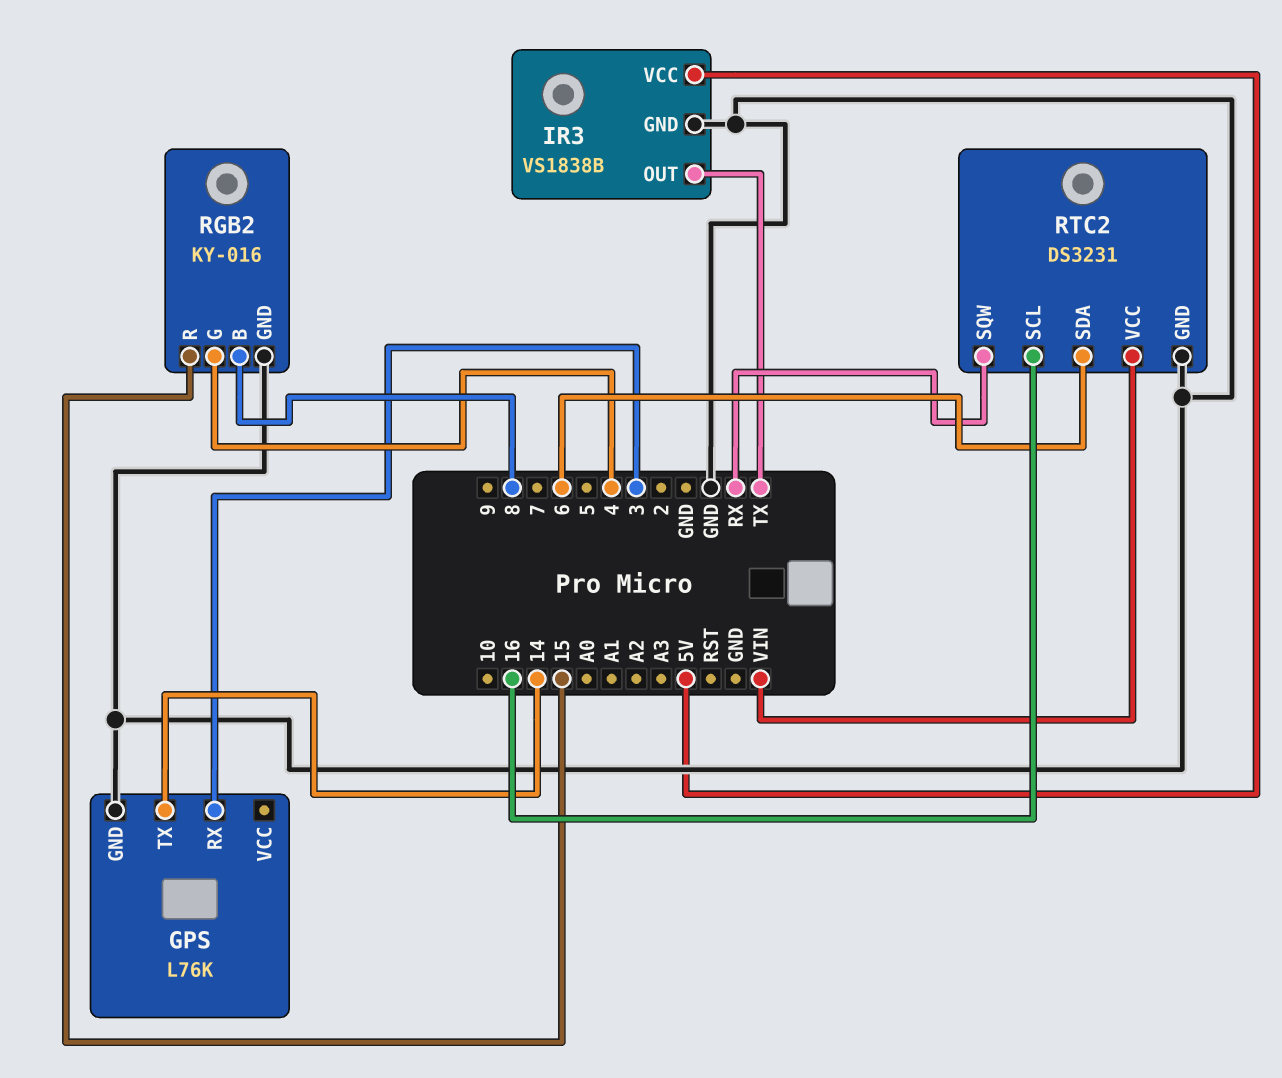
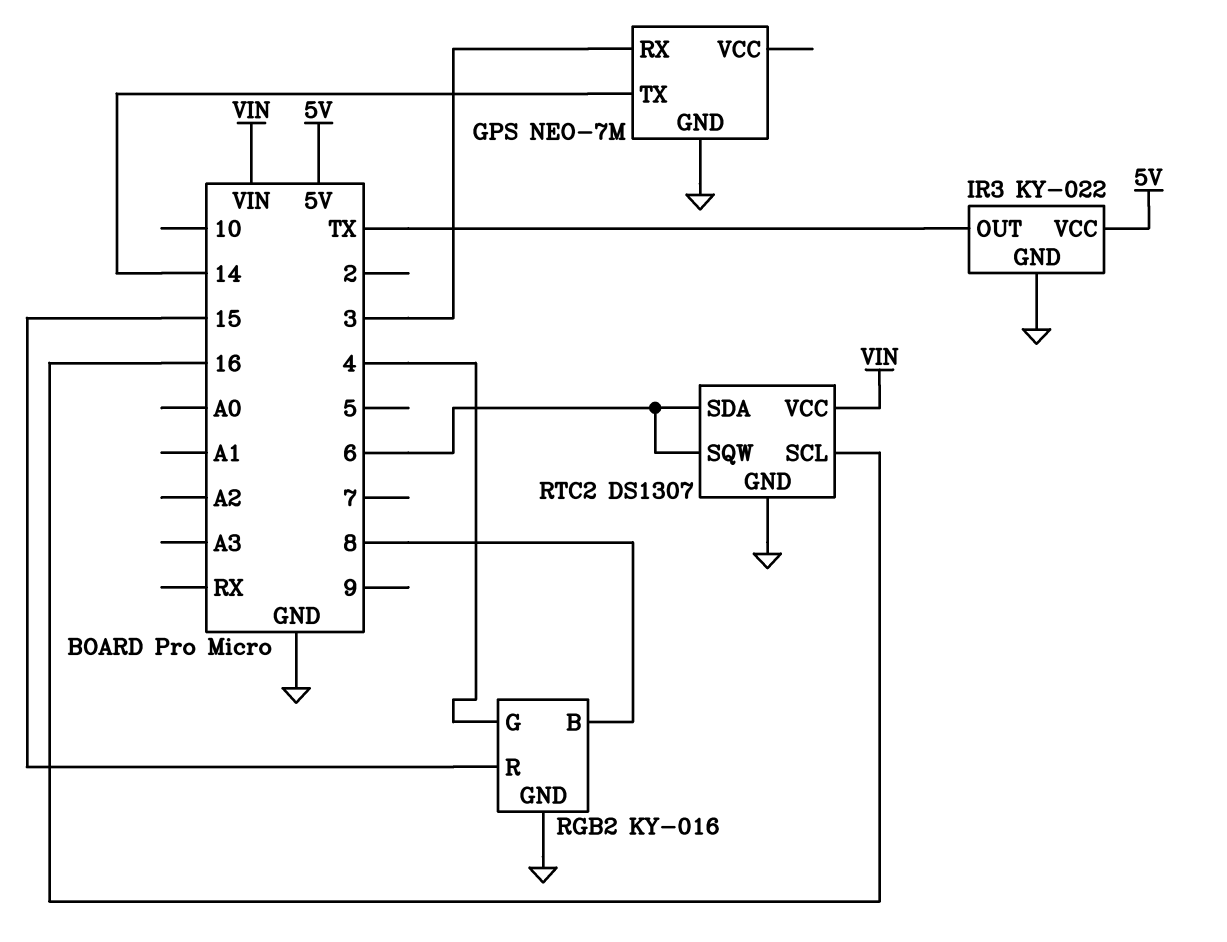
GPS: L76K -> NEO-7M
IR3: VS1838B -> KY-022
RTC2: DS3231 -> DS1307
RTC2 pin SQW: RX -> 6

